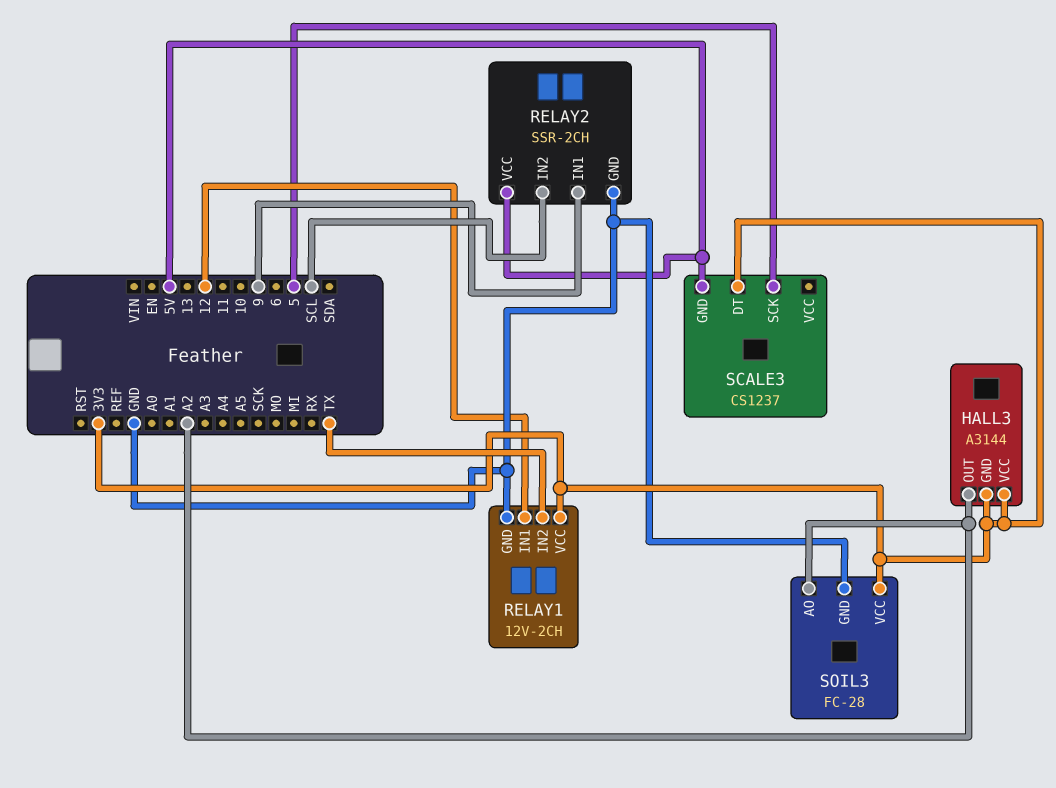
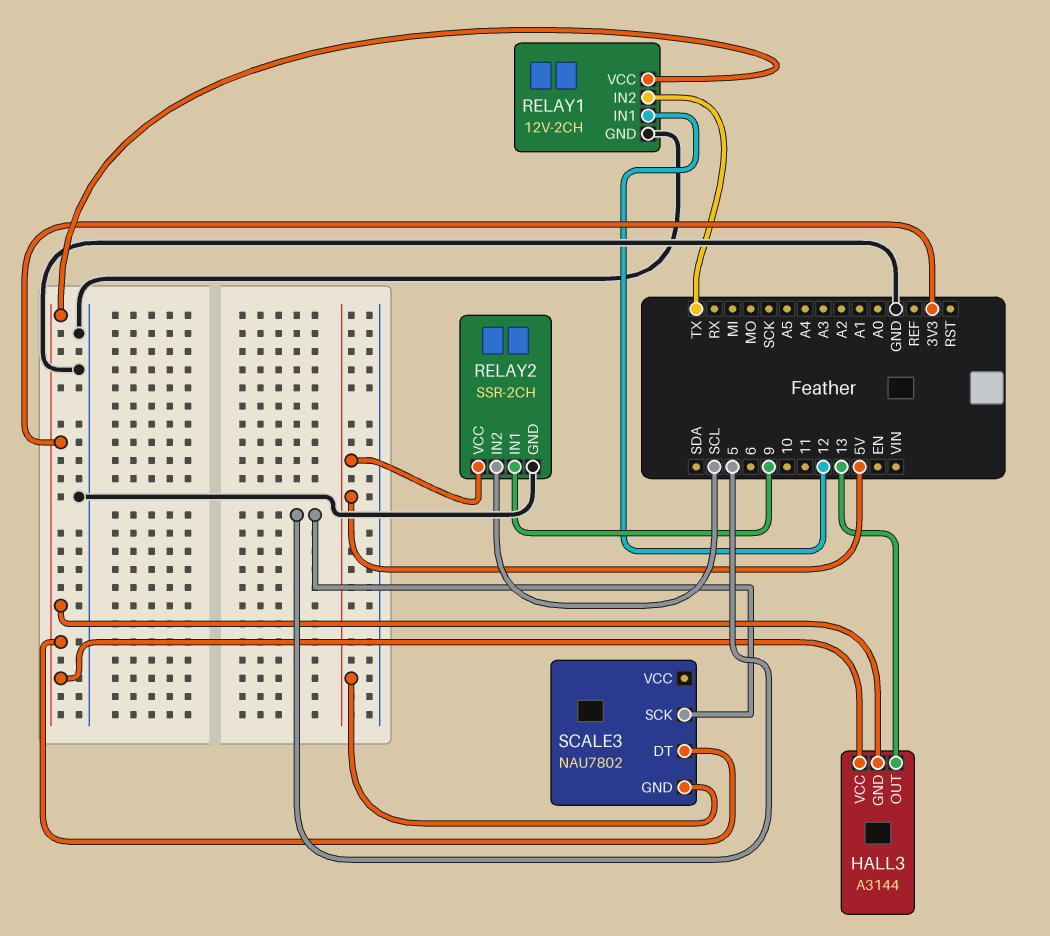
HALL3 pin OUT: A2 -> 13
SCALE3: CS1237 -> NAU7802
SOIL3: FC-28 -> none
SOIL3 pin AO: A2 -> none
SOIL3 pin GND: GND -> none
SOIL3 pin VCC: 3V3 -> none

